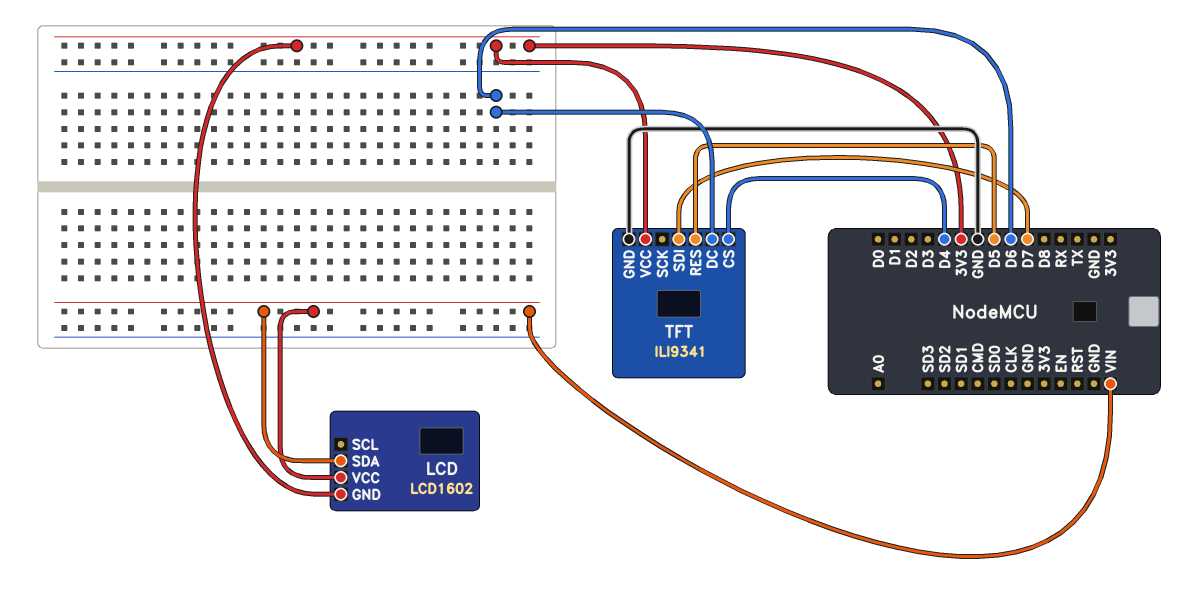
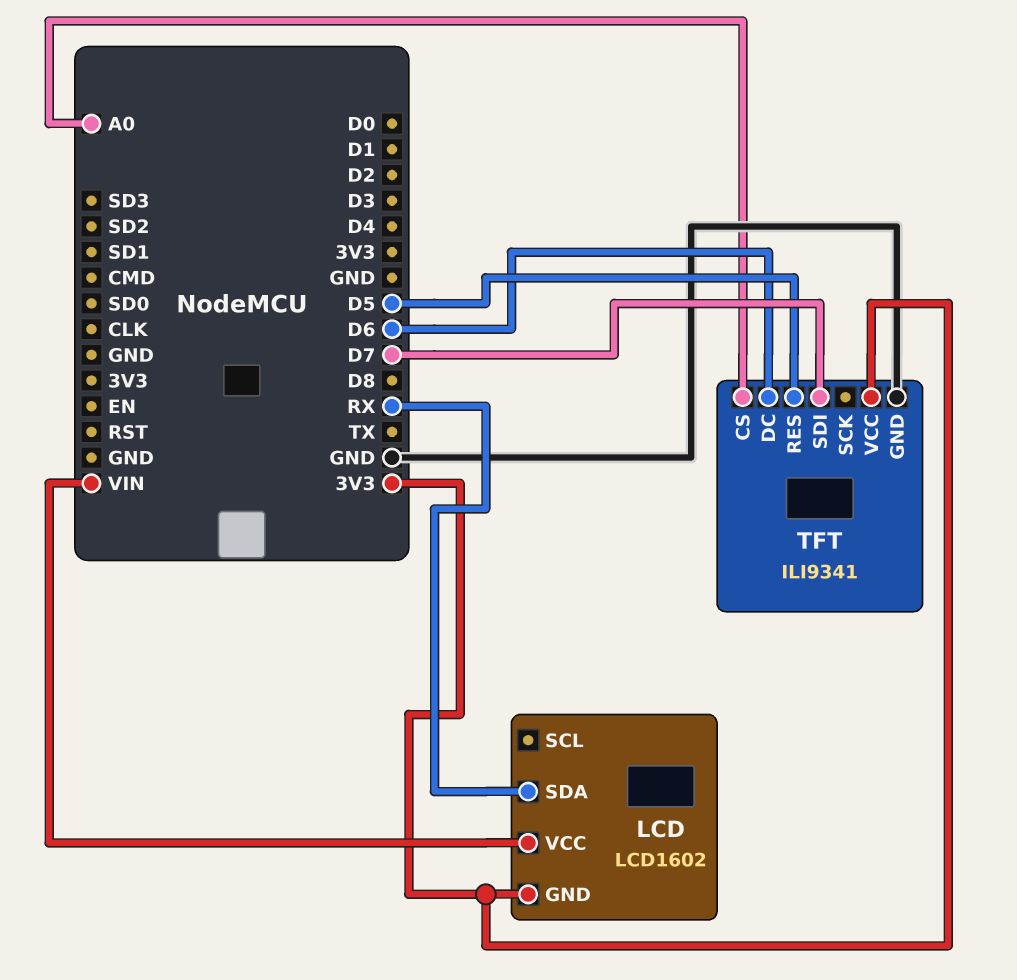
LCD pin SDA: VIN -> RX
TFT pin CS: D4 -> A0

